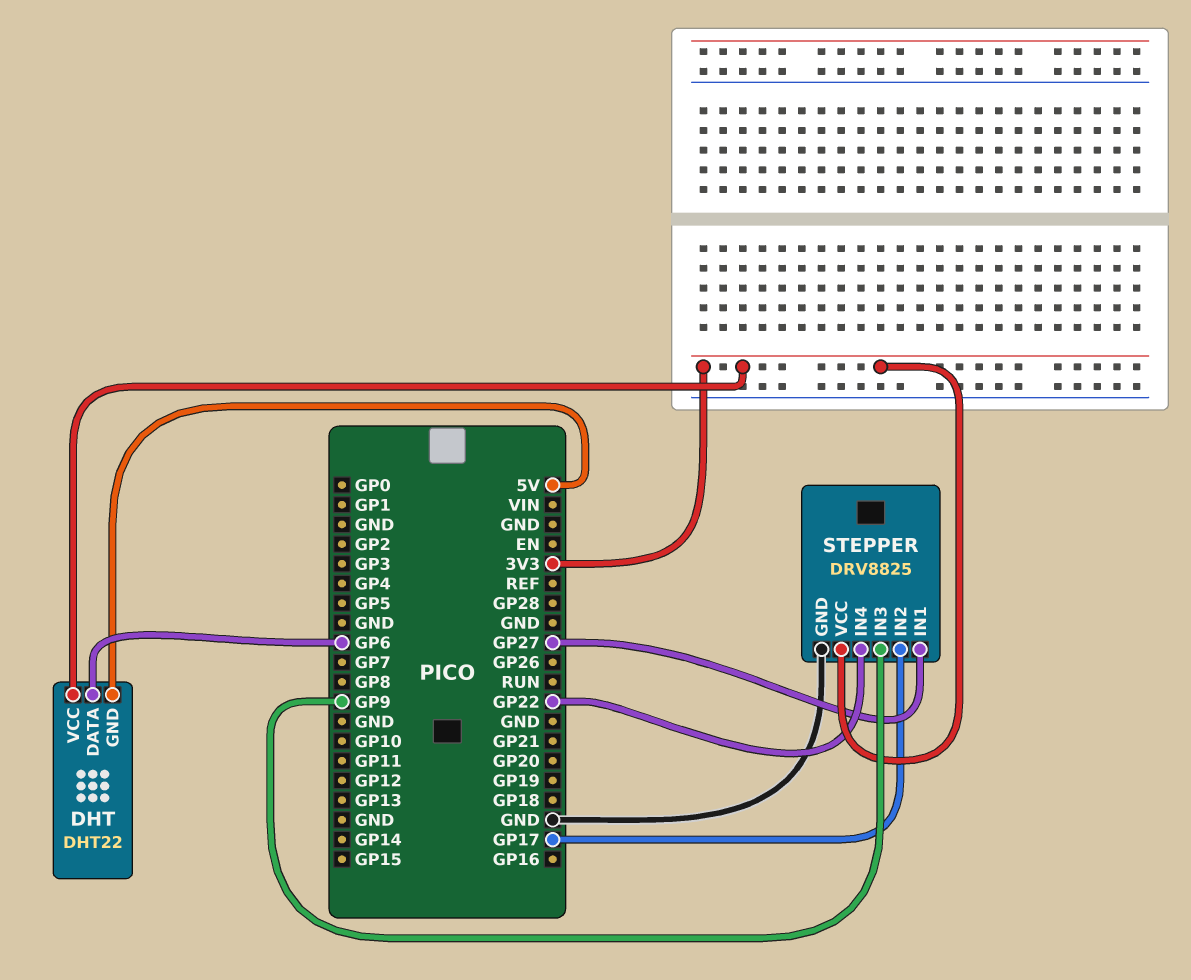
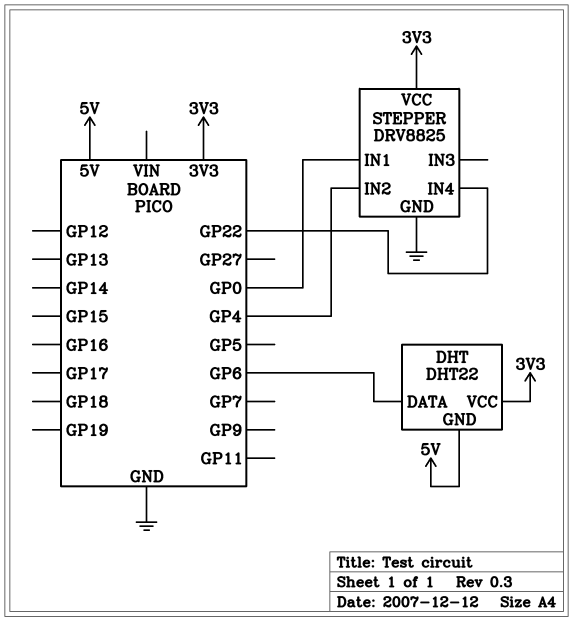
STEPPER pin IN1: GP27 -> GP0
STEPPER pin IN2: GP17 -> GP4
STEPPER pin IN3: GP9 -> none

